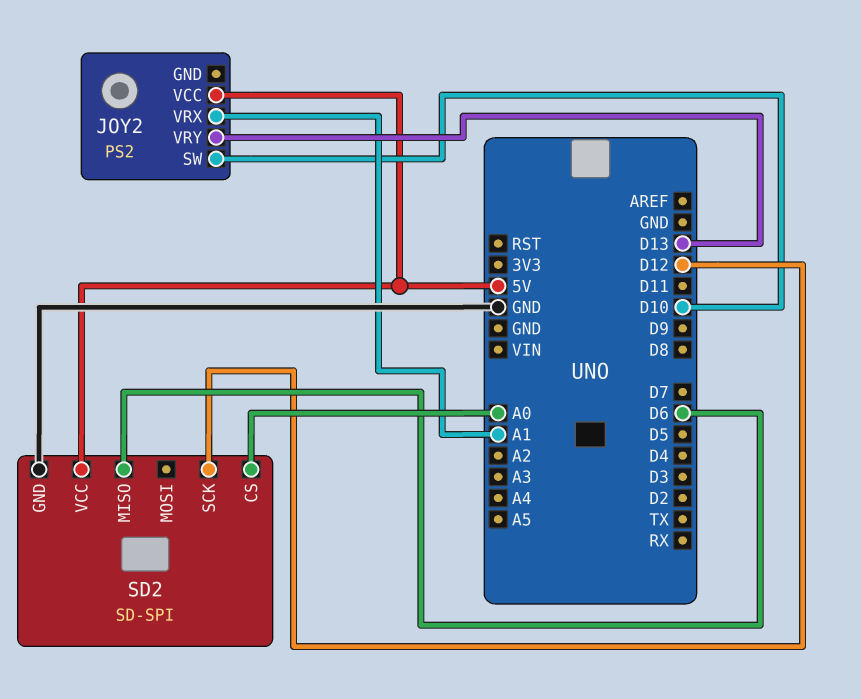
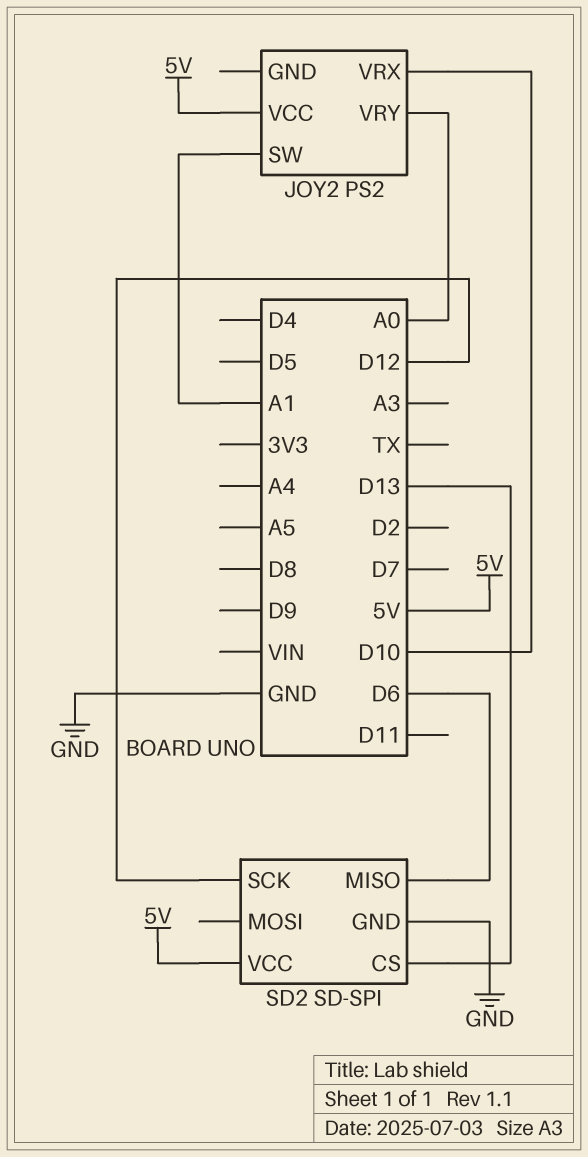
JOY2 pin SW: D10 -> A1
JOY2 pin VRX: A1 -> D10
JOY2 pin VRY: D13 -> A0
SD2 pin CS: A0 -> D13

